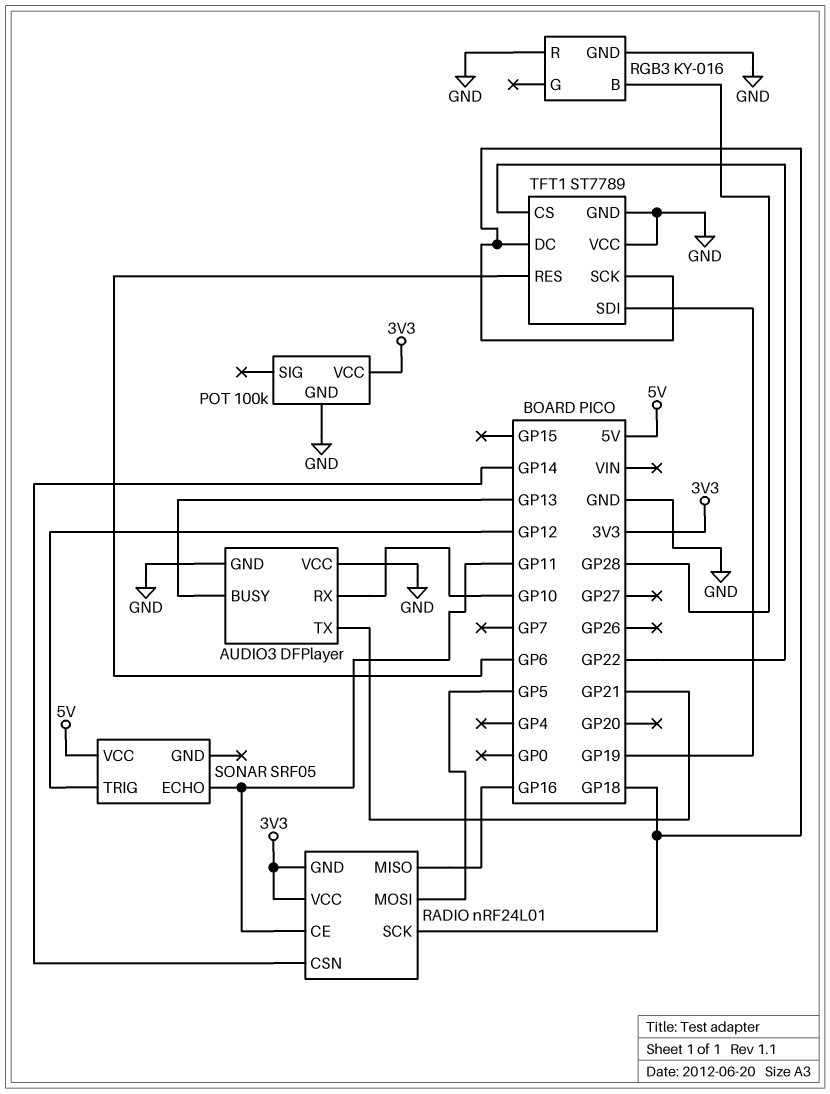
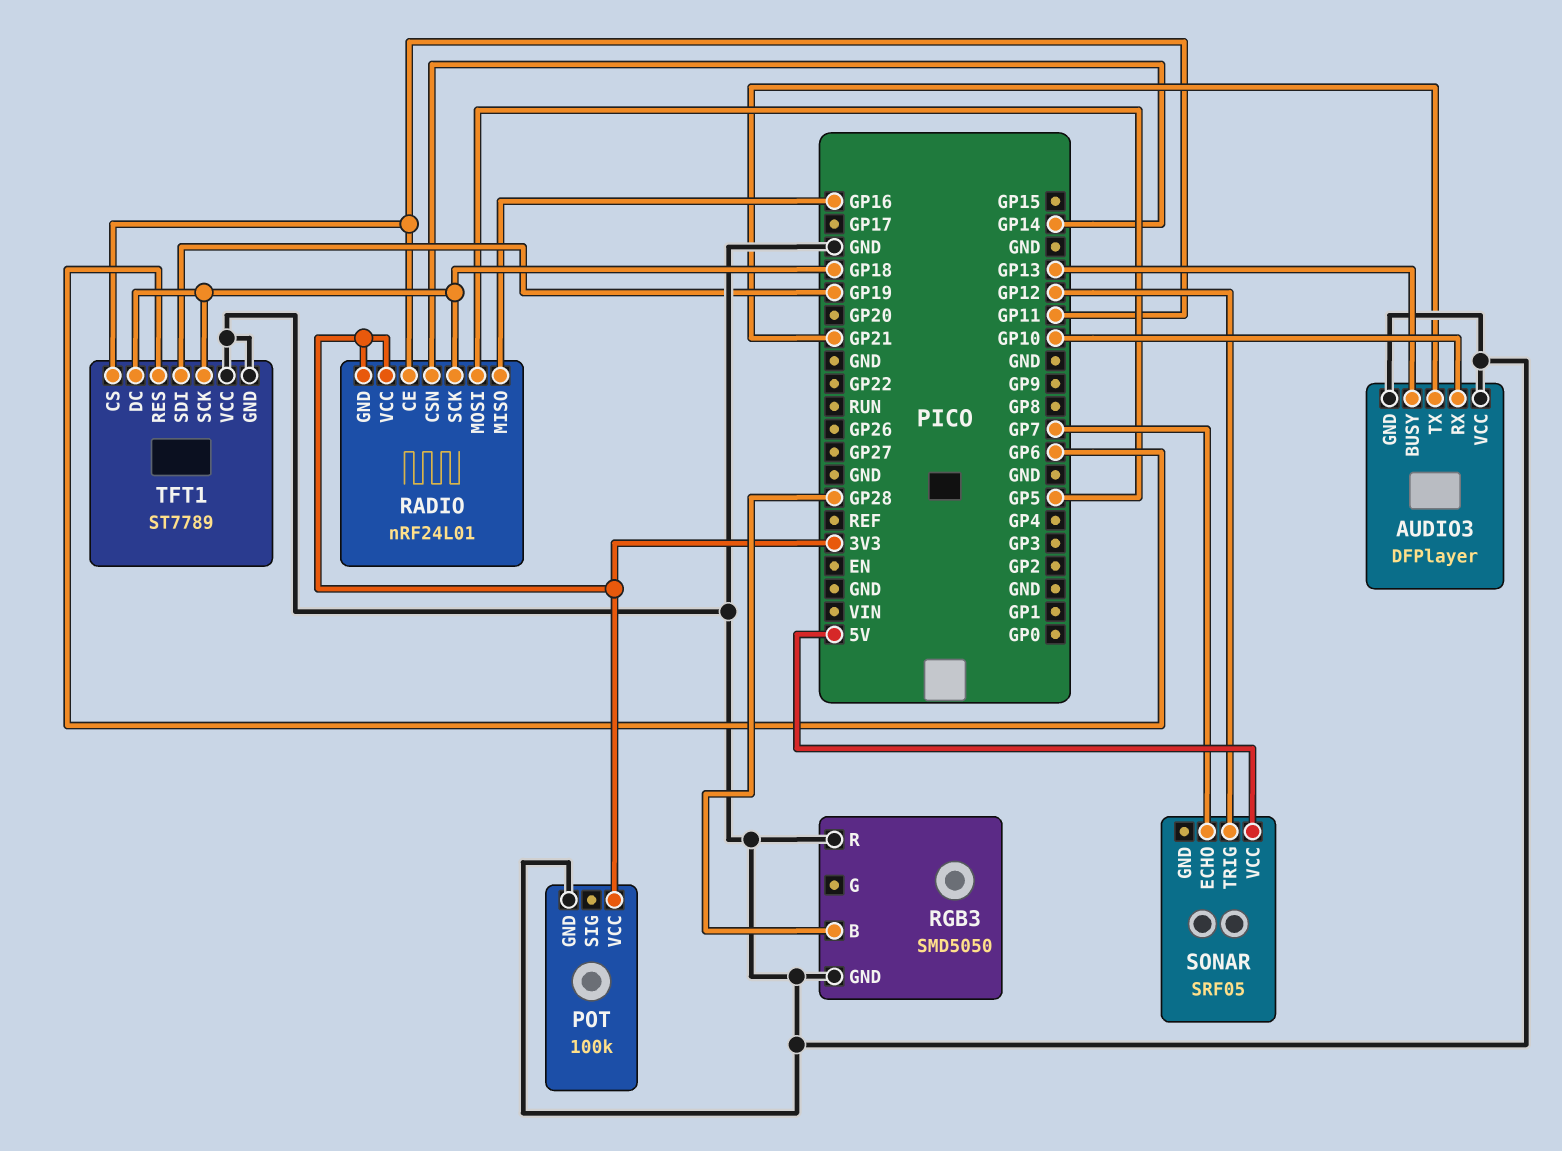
RGB3: KY-016 -> SMD5050
SONAR pin ECHO: GP11 -> GP7
TFT1 pin CS: GP22 -> GP11

